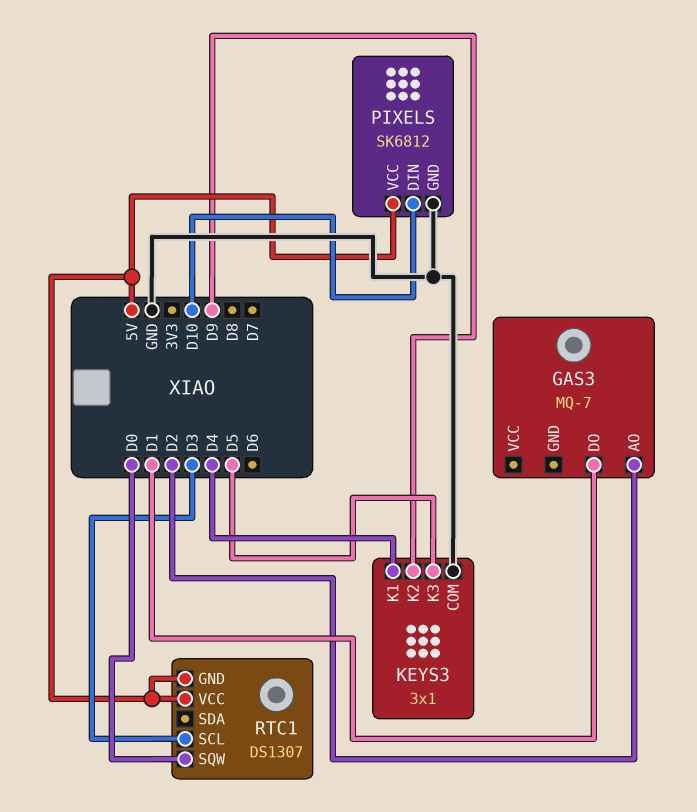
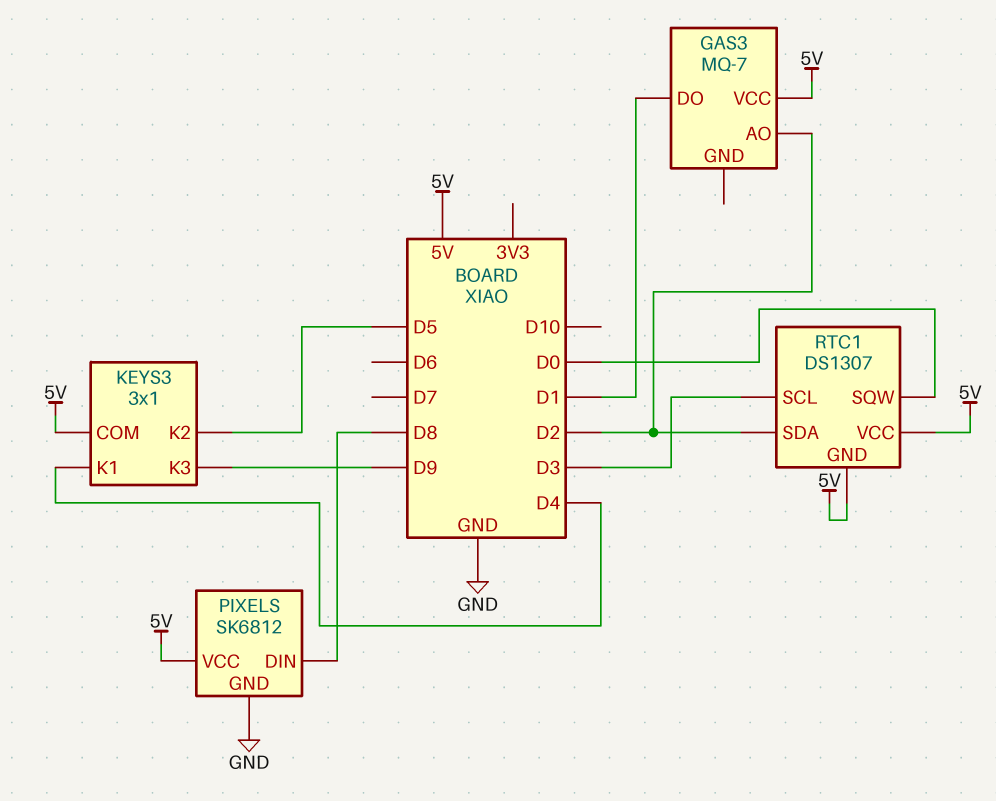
GAS3 pin VCC: none -> 5V
KEYS3 pin COM: GND -> 5V
KEYS3 pin K2: D9 -> D5
KEYS3 pin K3: D5 -> D9
PIXELS pin DIN: D10 -> D8
RTC1 pin SDA: none -> D2

